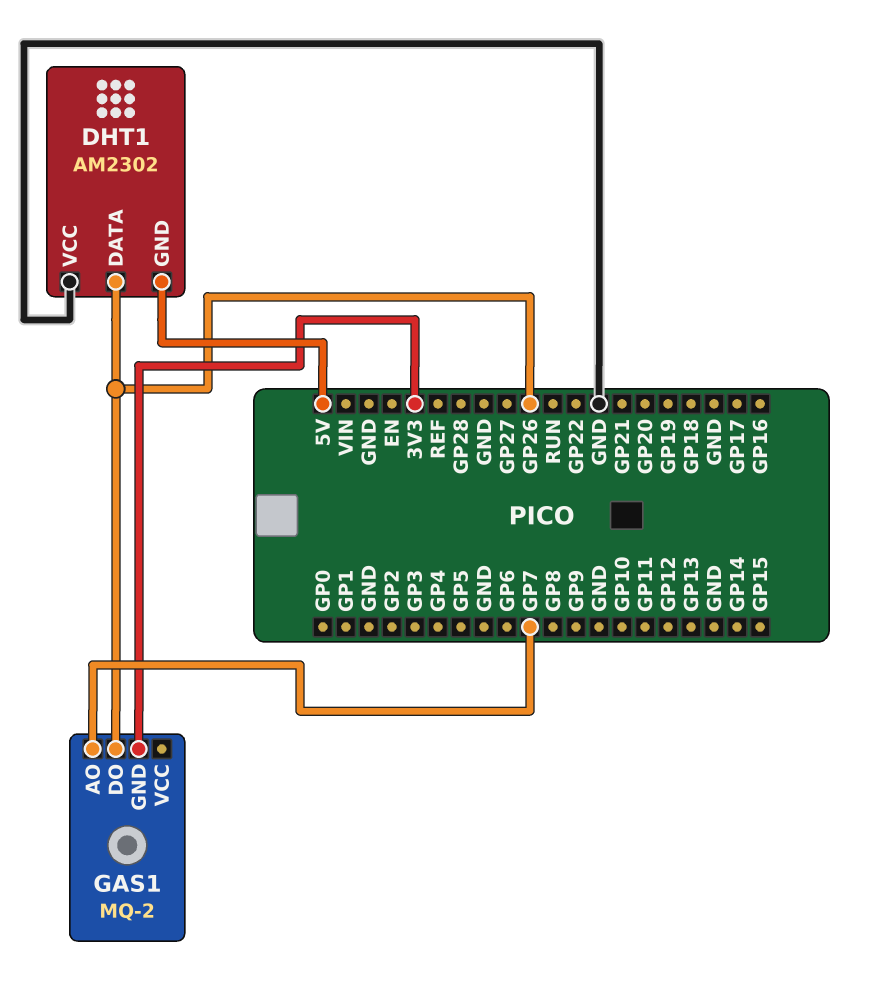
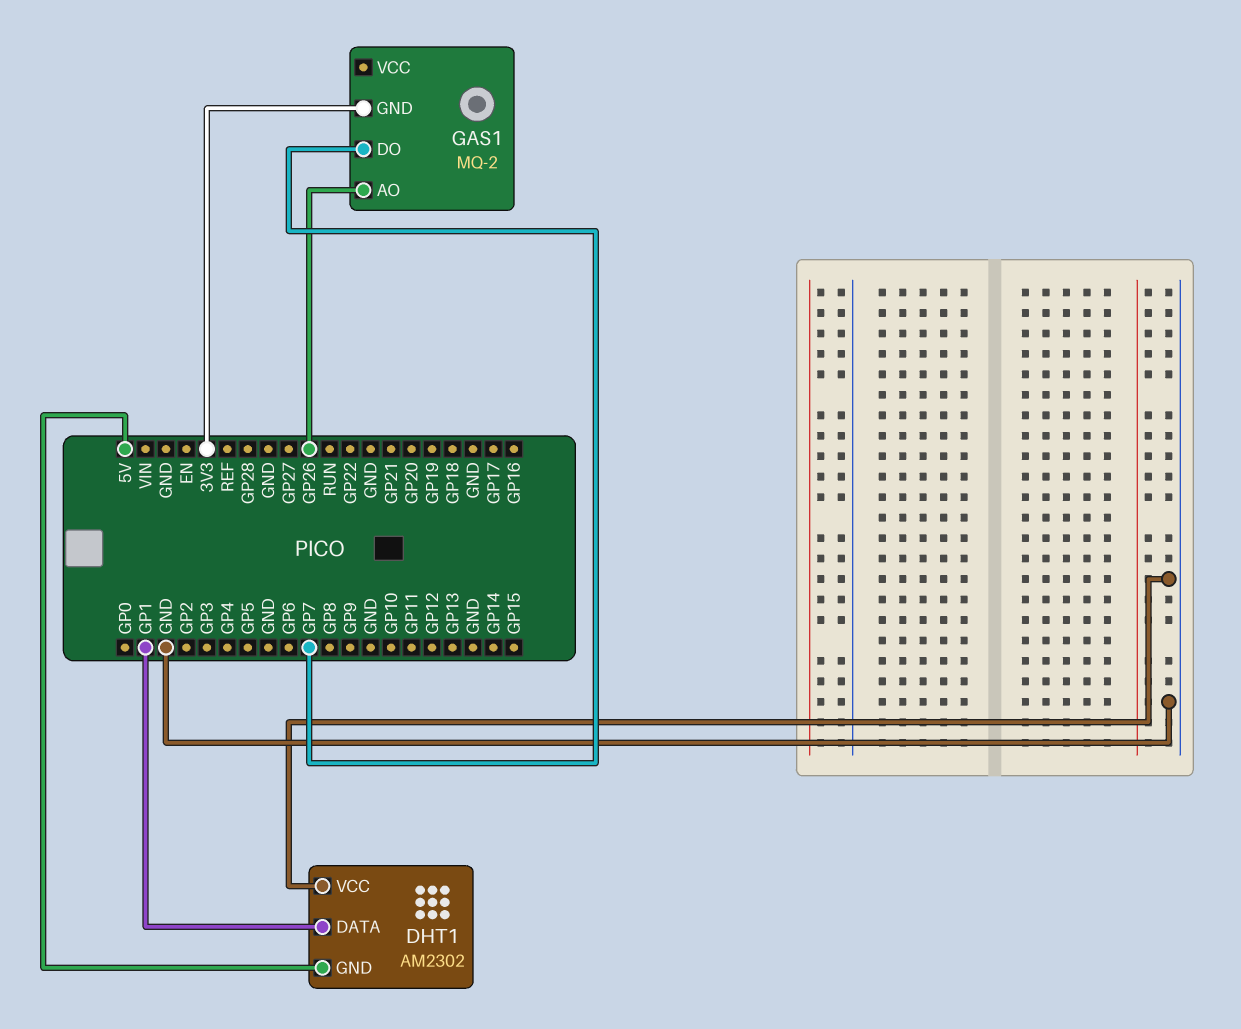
DHT1 pin DATA: GP26 -> GP1
GAS1 pin AO: GP7 -> GP26
GAS1 pin DO: GP26 -> GP7

